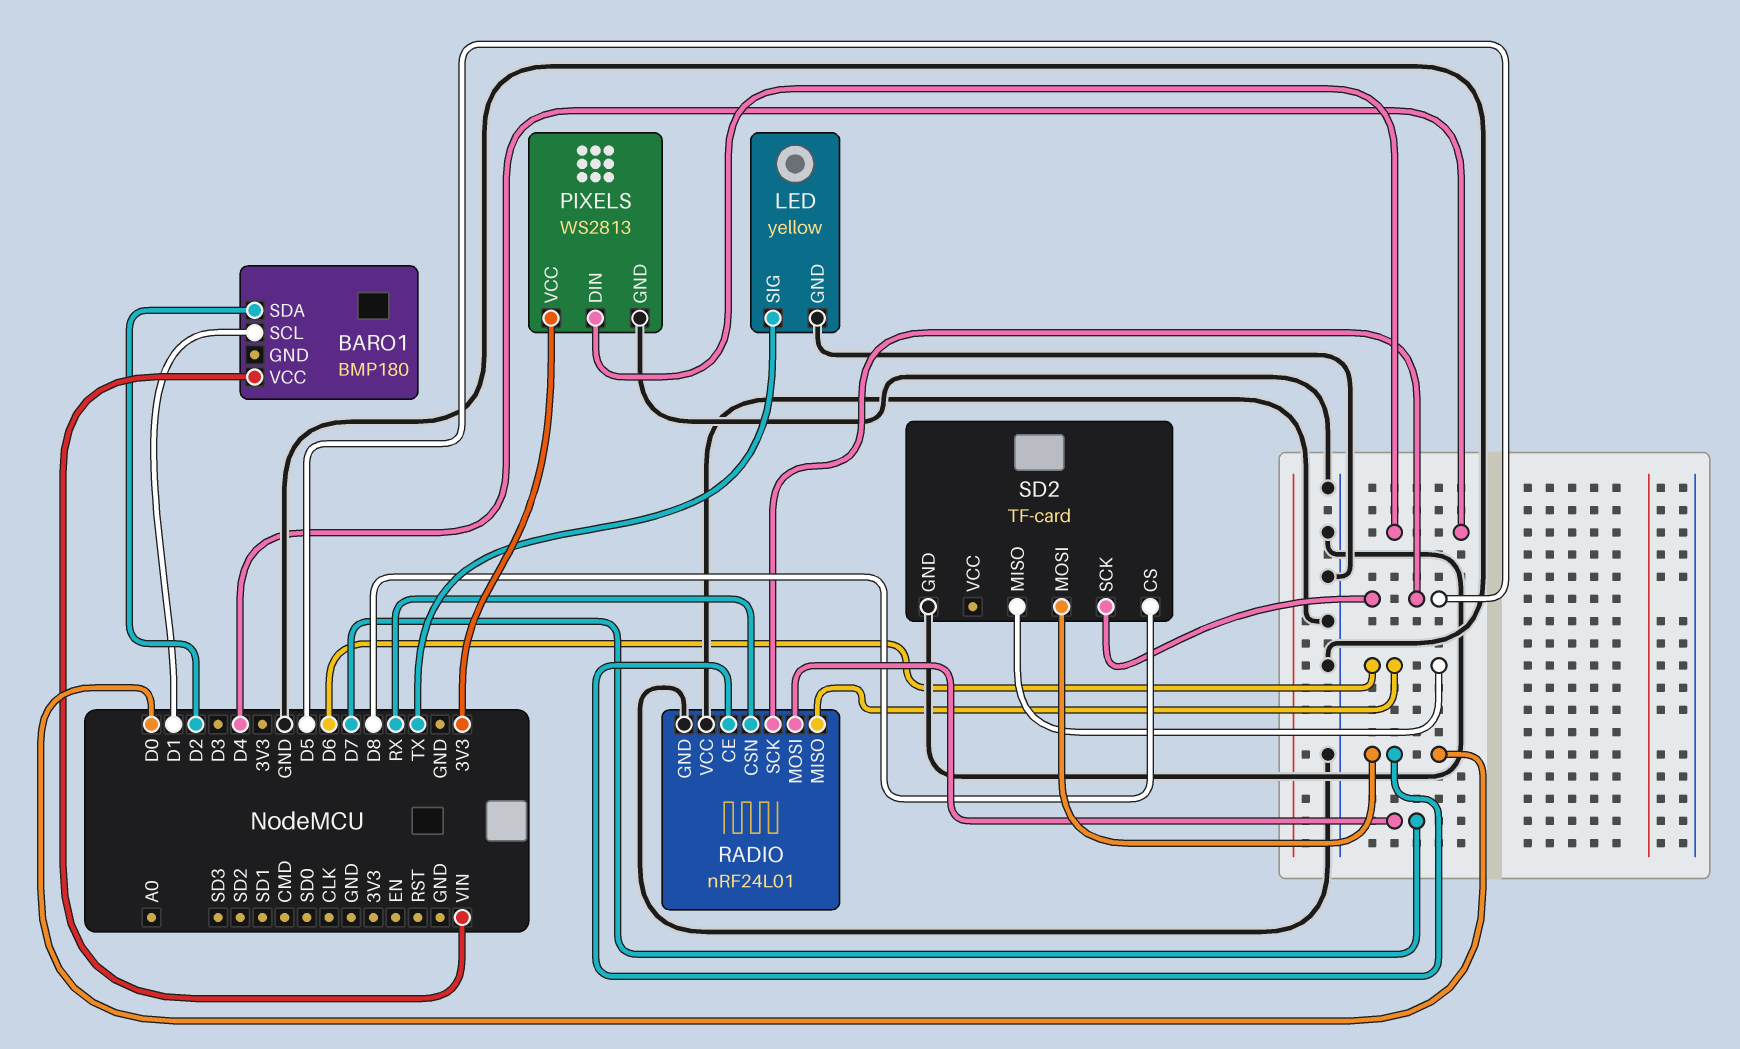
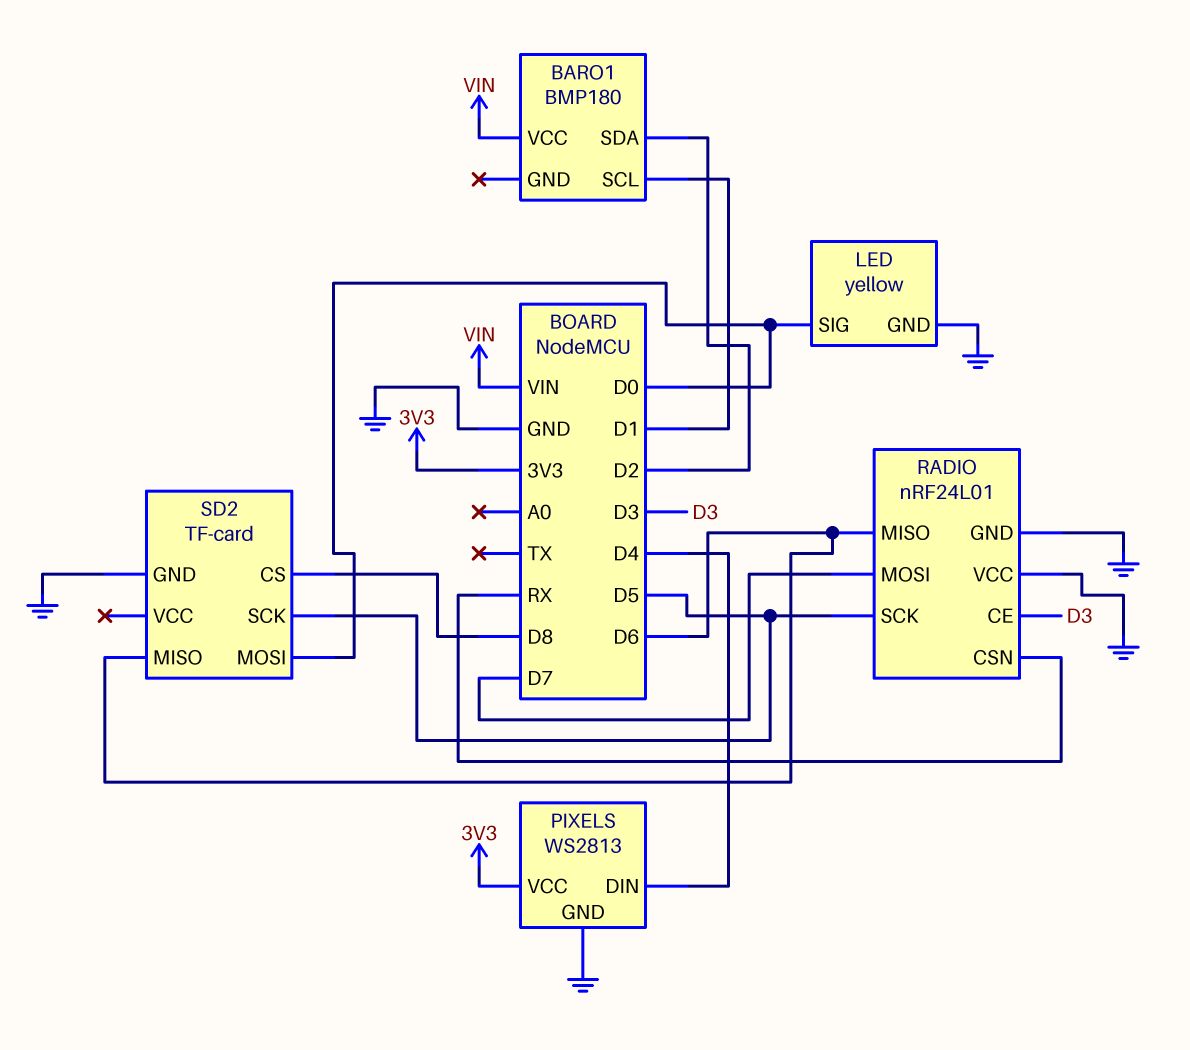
LED pin SIG: TX -> D0
RADIO pin CE: D0 -> D3

